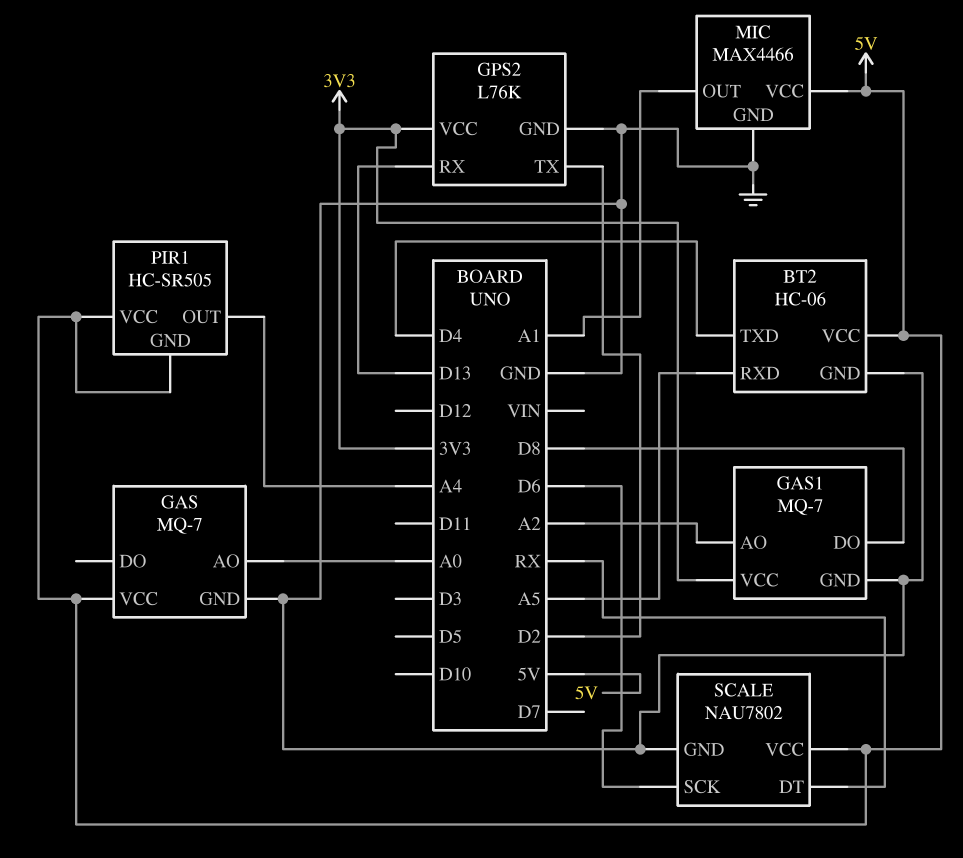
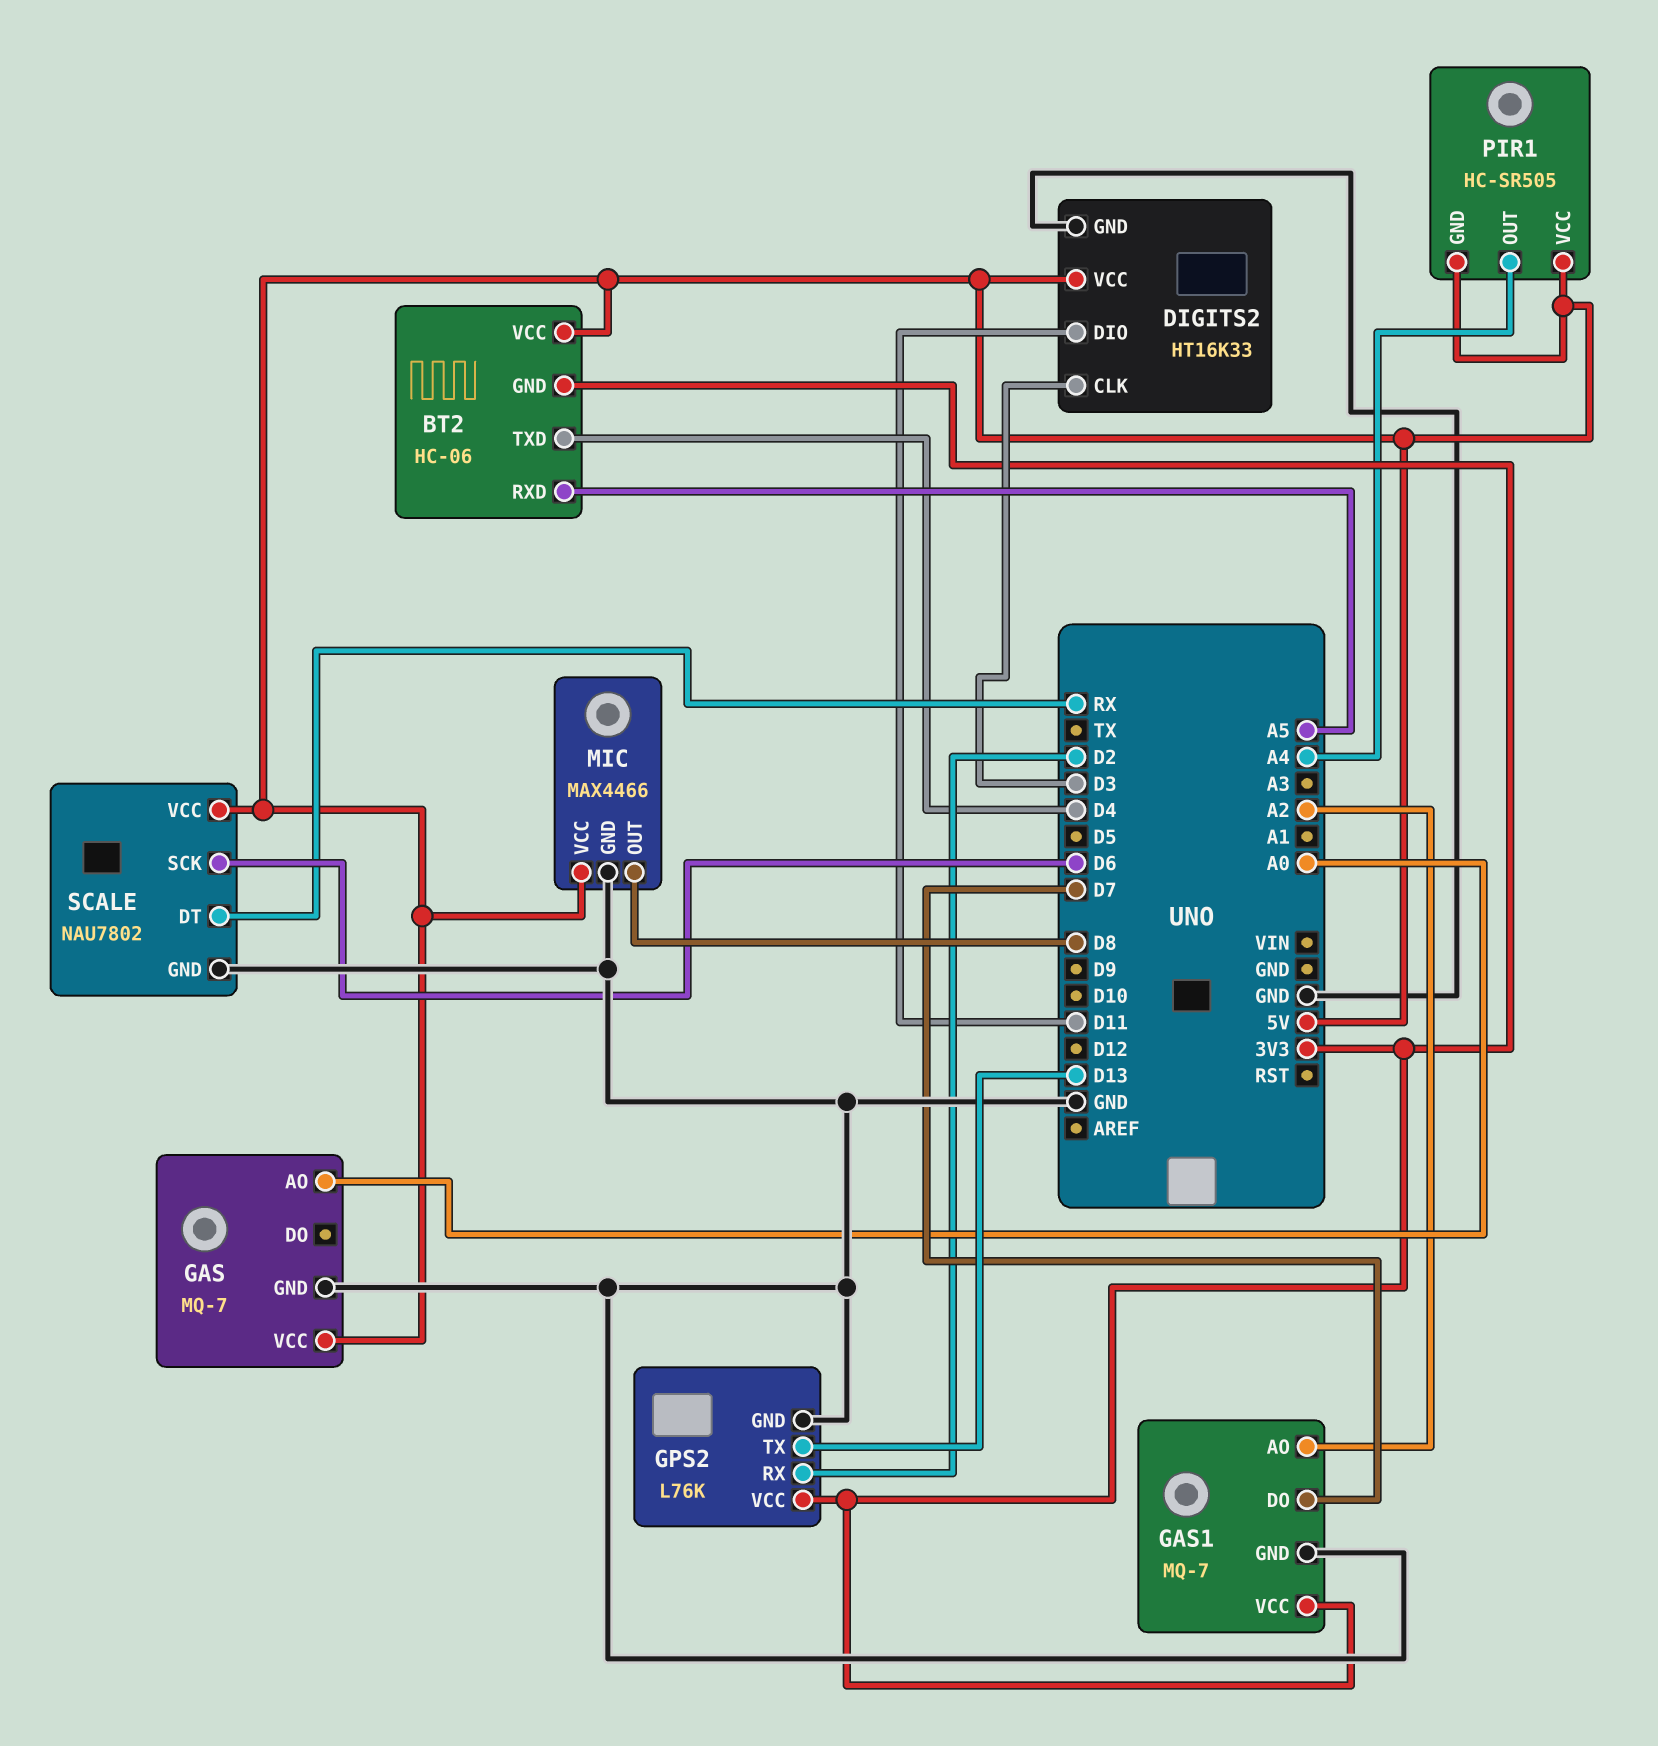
BT2 pin GND: GND -> 3V3
DIGITS2: none -> HT16K33
DIGITS2 pin CLK: none -> D3
DIGITS2 pin DIO: none -> D11
DIGITS2 pin GND: none -> GND
DIGITS2 pin VCC: none -> 5V
GAS1 pin DO: D8 -> D7
GPS2 pin RX: D13 -> D2
GPS2 pin TX: D2 -> D13
MIC pin OUT: A1 -> D8

